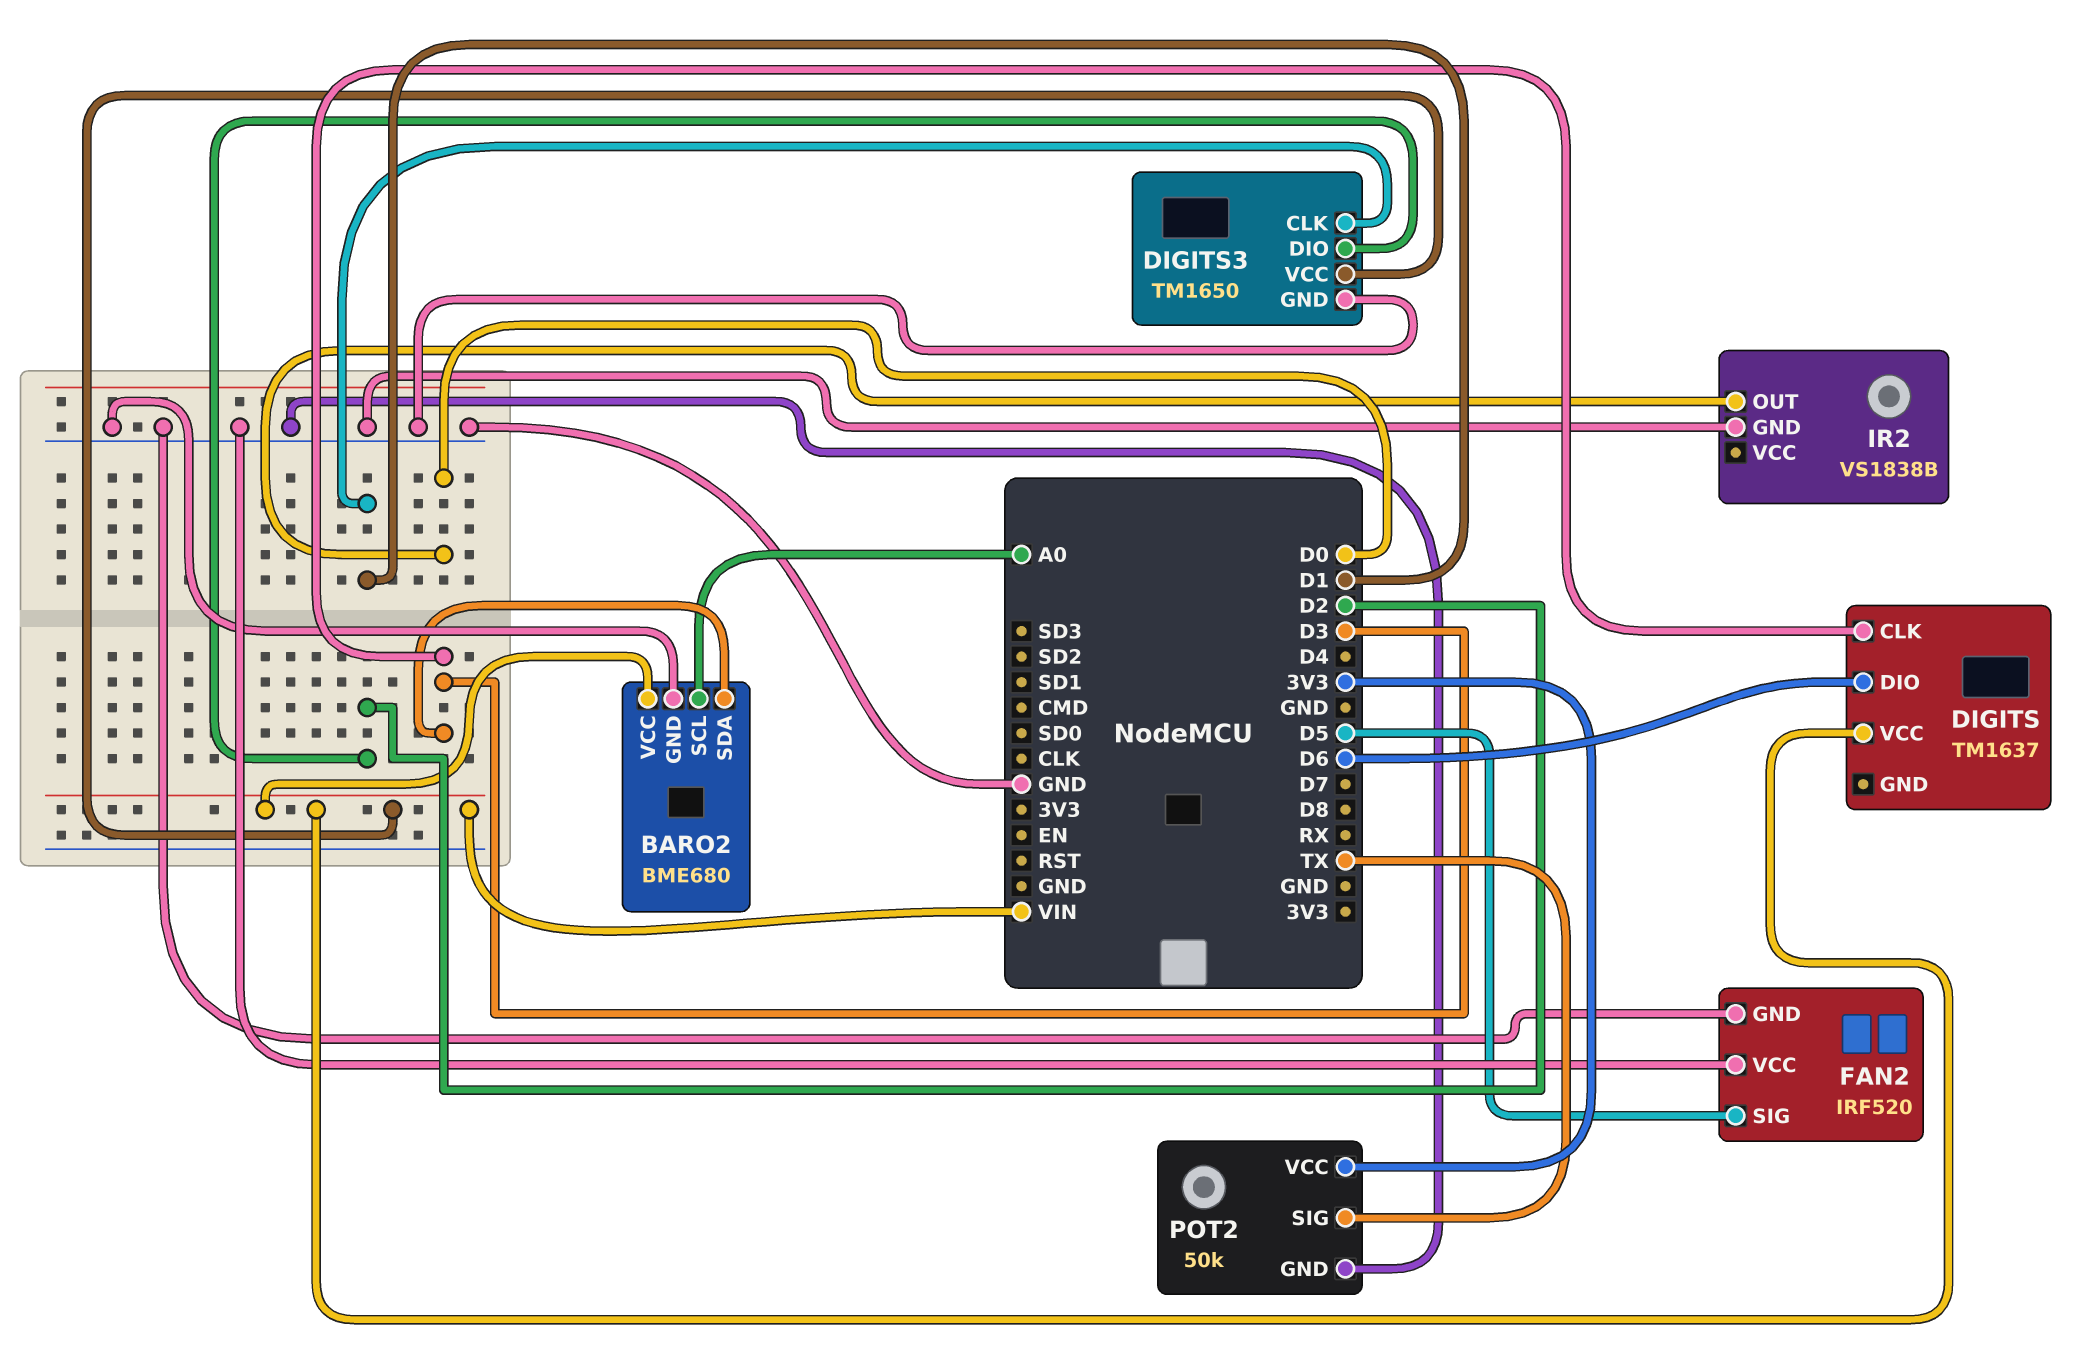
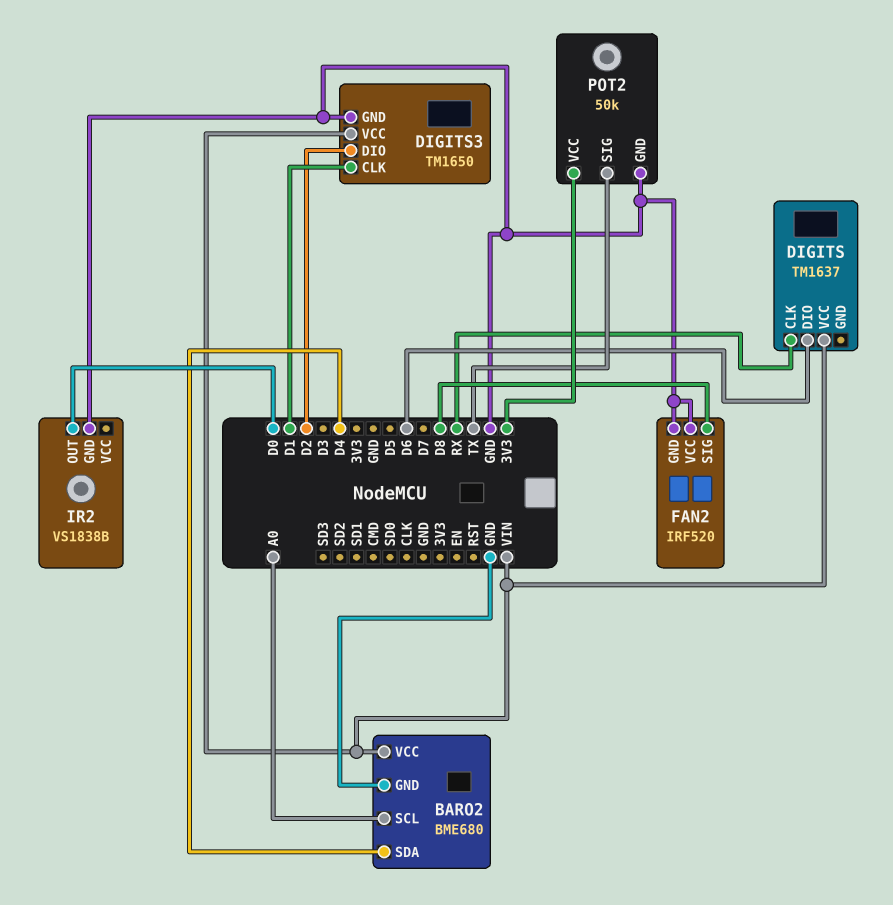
BARO2 pin SDA: D3 -> D4
DIGITS pin CLK: D3 -> RX
FAN2 pin SIG: D5 -> D8

